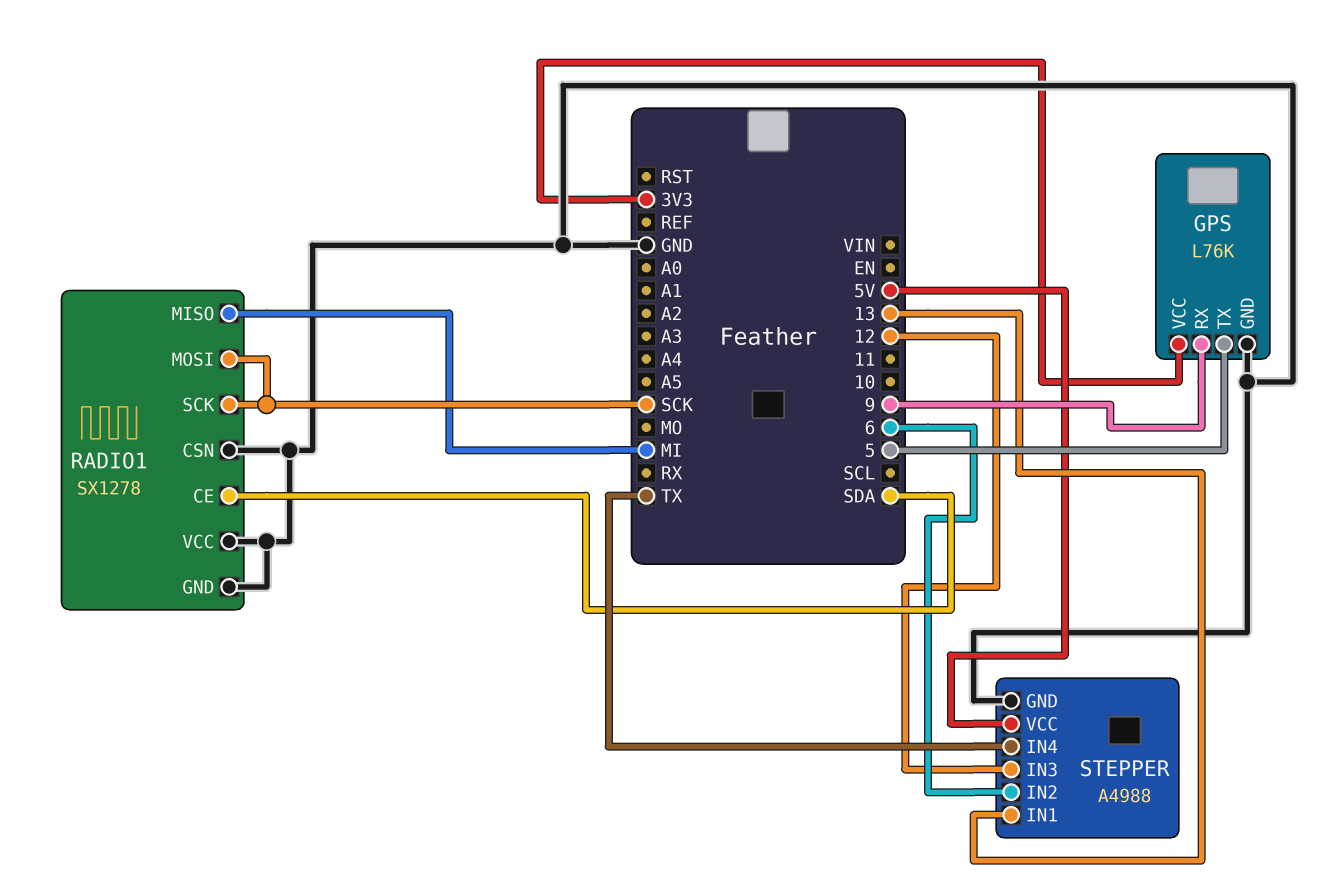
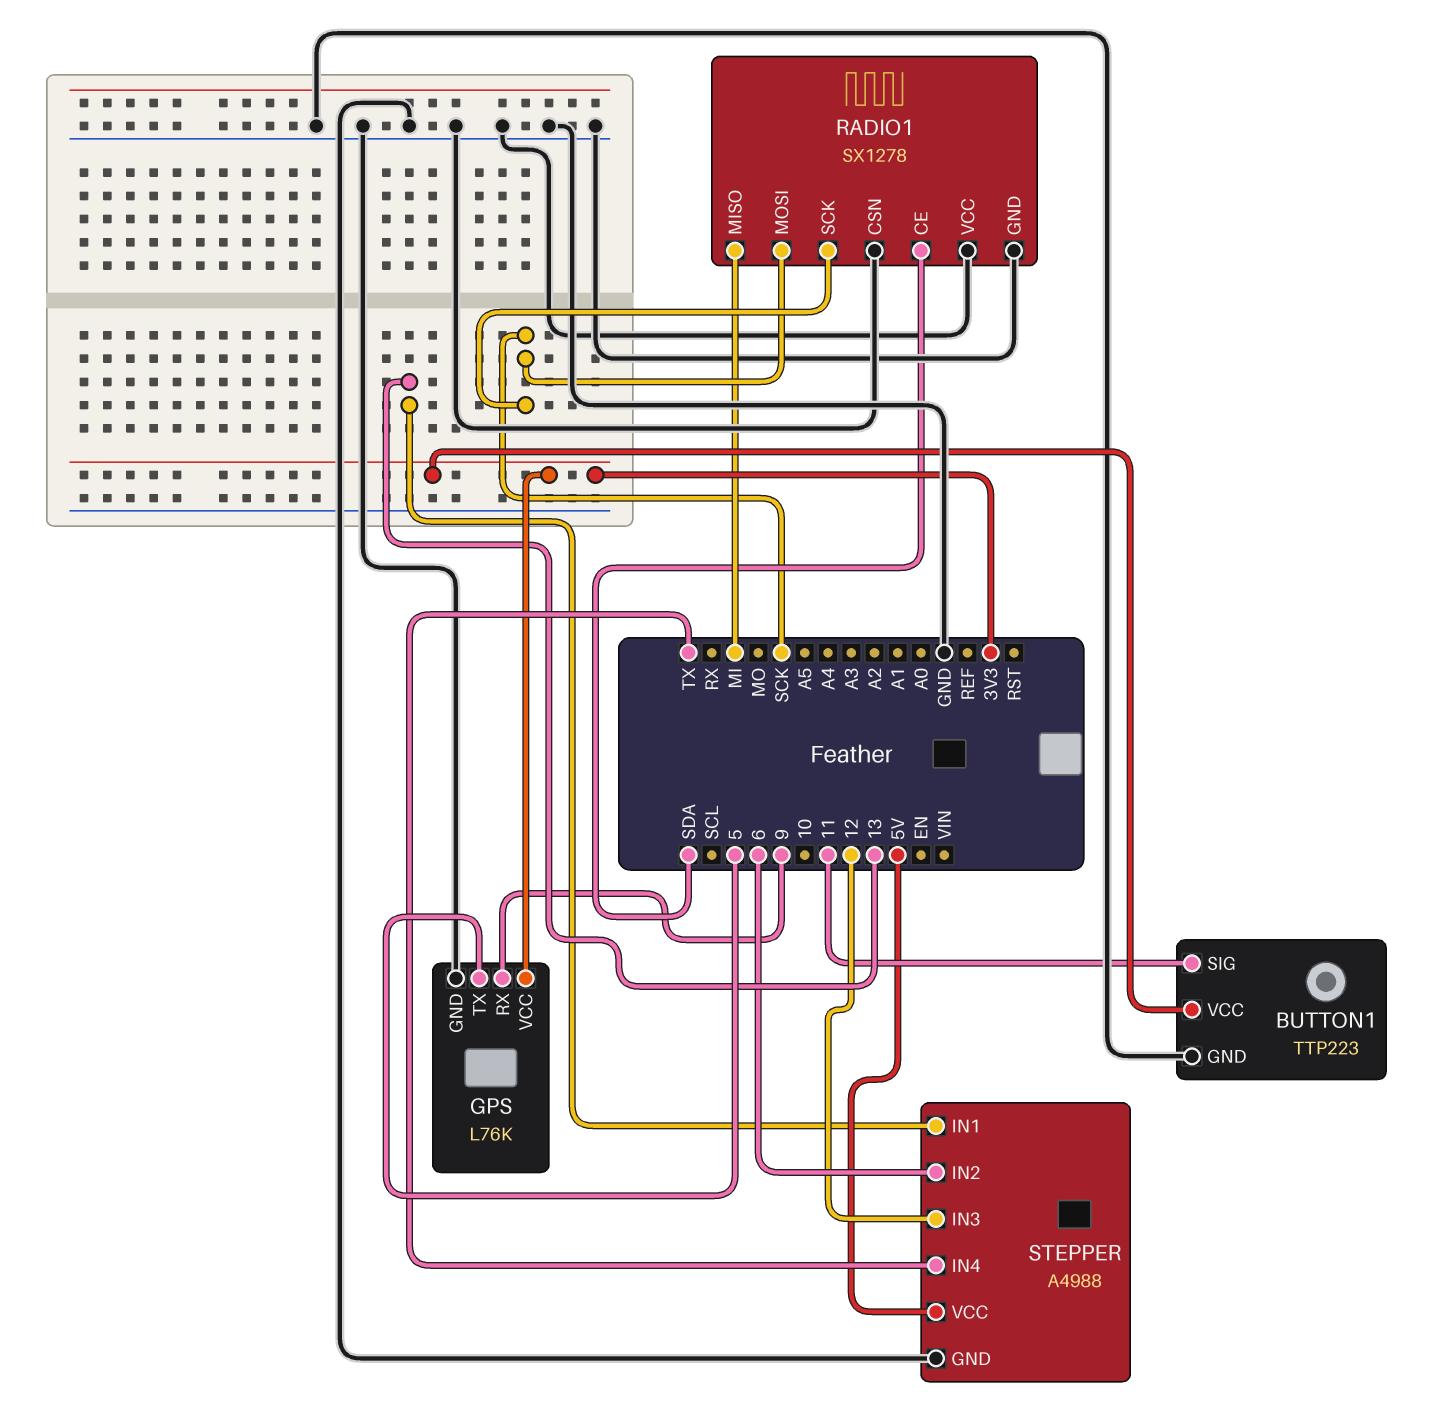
BUTTON1: none -> TTP223
BUTTON1 pin GND: none -> GND
BUTTON1 pin SIG: none -> 11
BUTTON1 pin VCC: none -> 3V3

